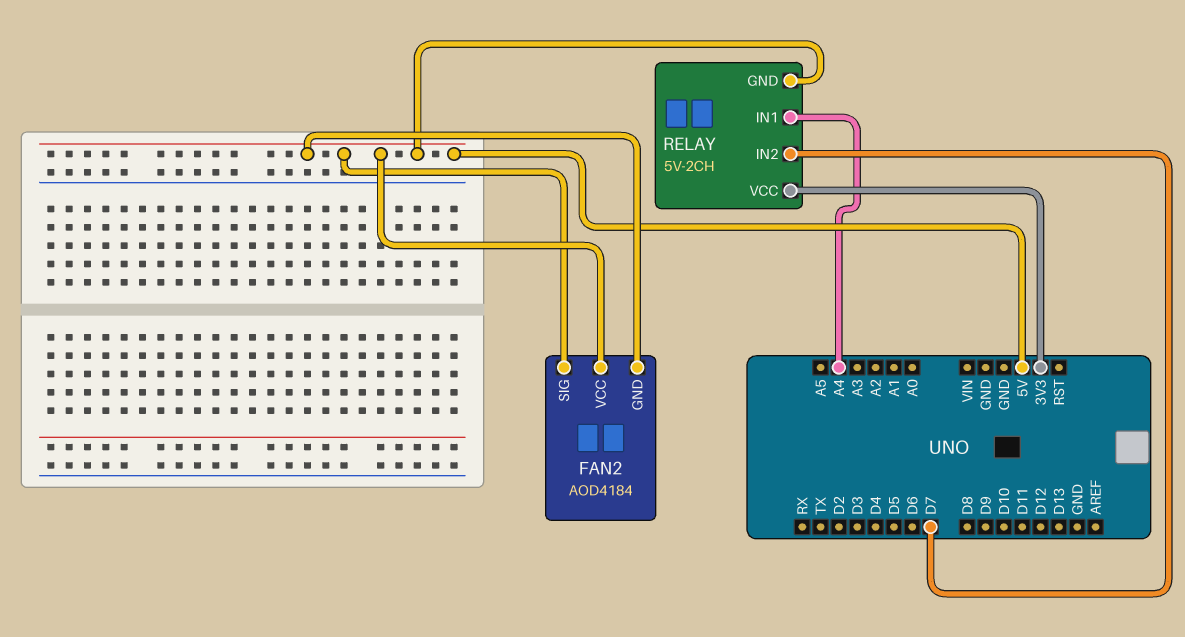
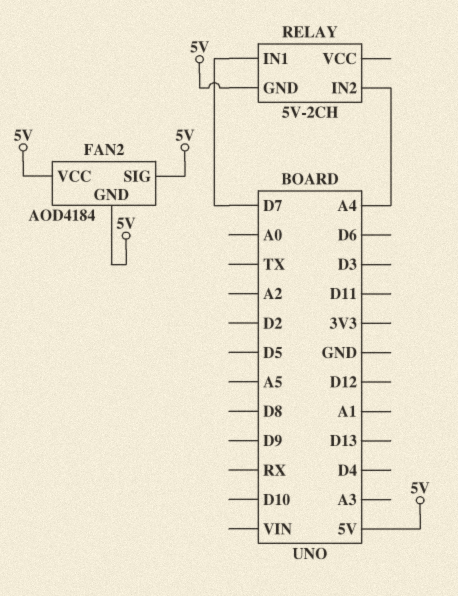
RELAY pin IN1: A4 -> D7
RELAY pin IN2: D7 -> A4
RELAY pin VCC: 3V3 -> none

